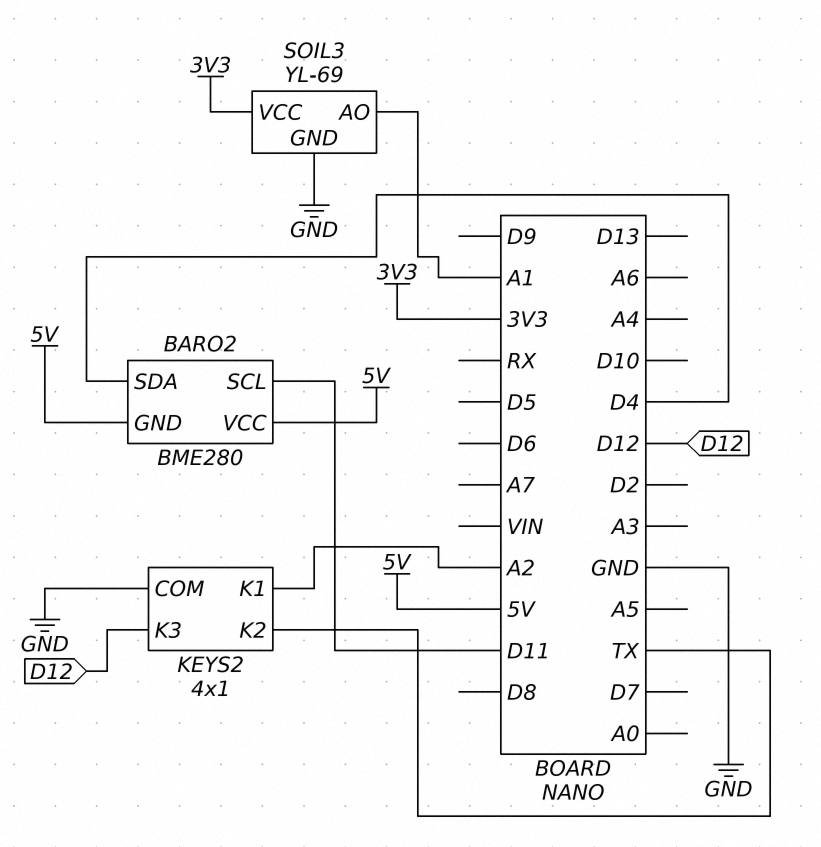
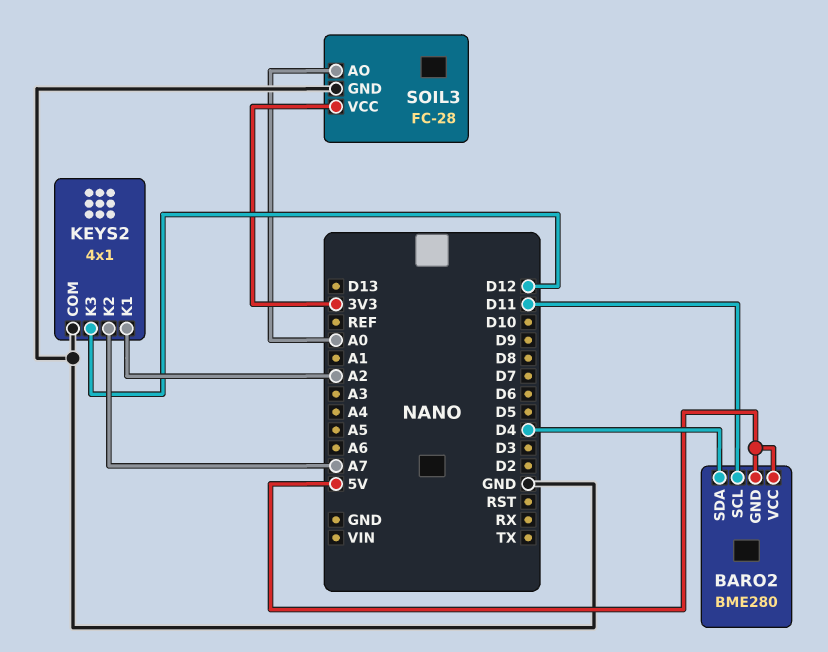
KEYS2 pin K2: TX -> A7
SOIL3: YL-69 -> FC-28
SOIL3 pin AO: A1 -> A0

